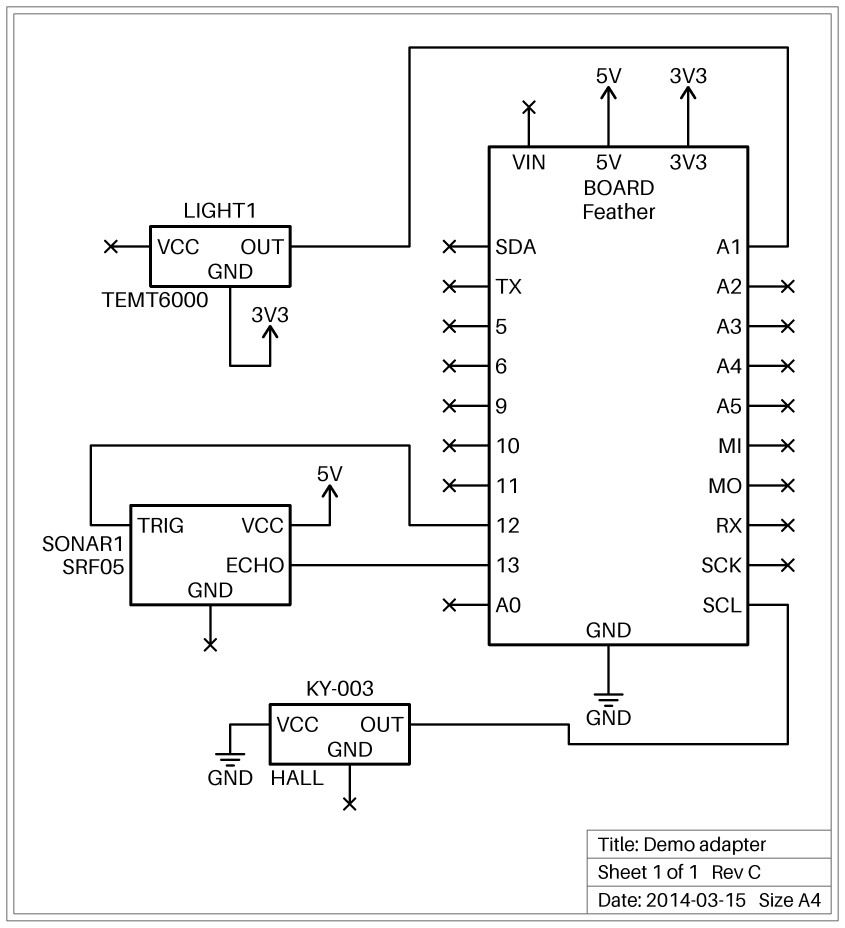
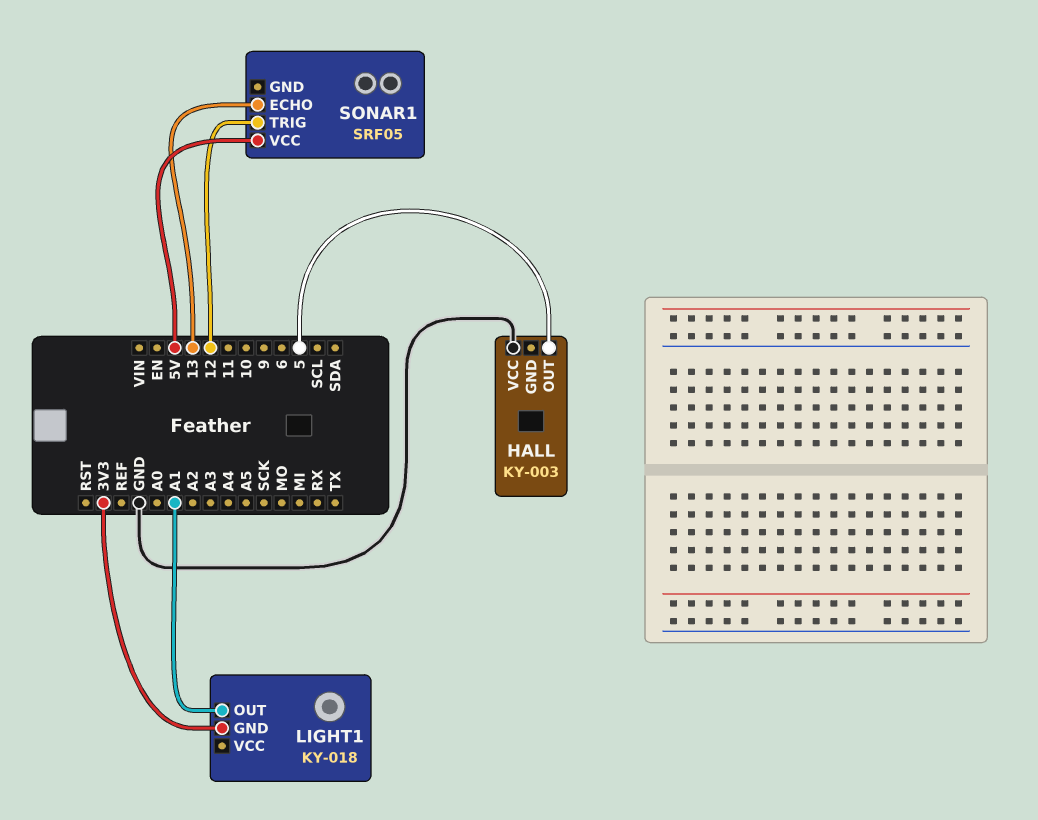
HALL pin OUT: SCL -> 5
LIGHT1: TEMT6000 -> KY-018

